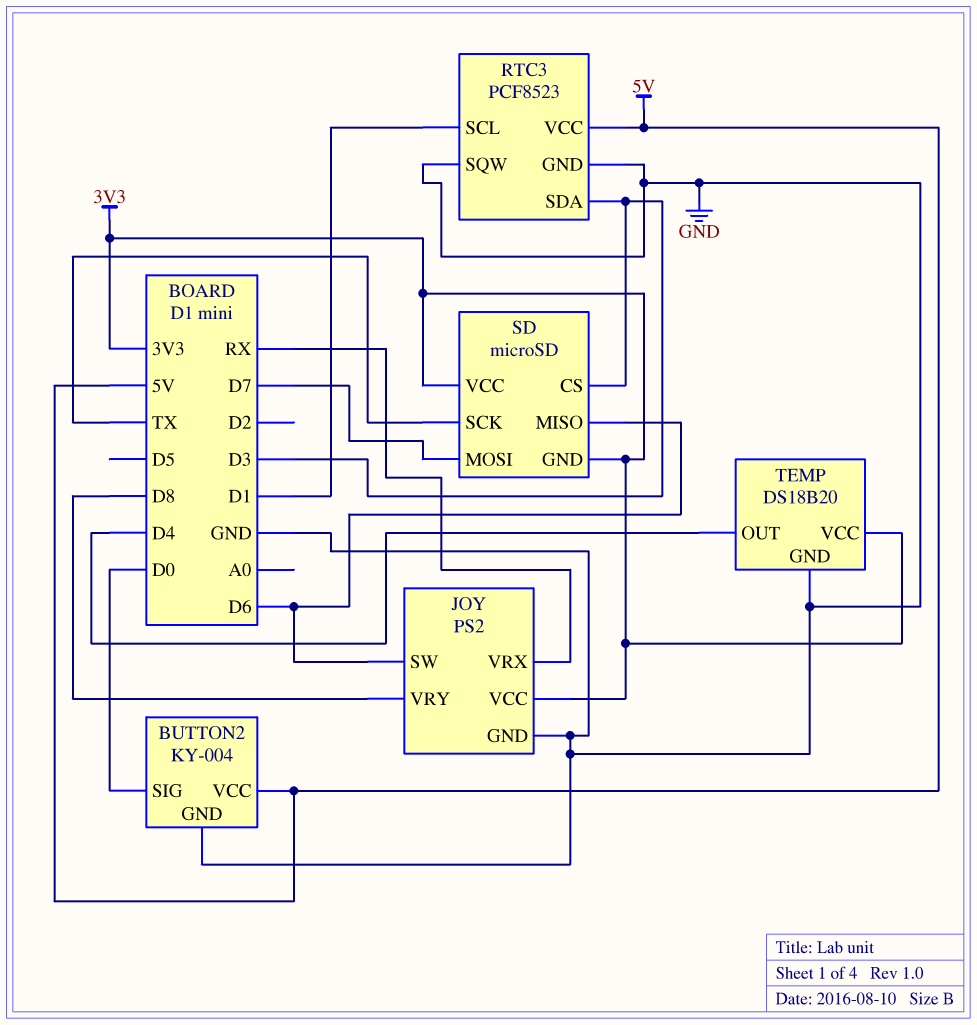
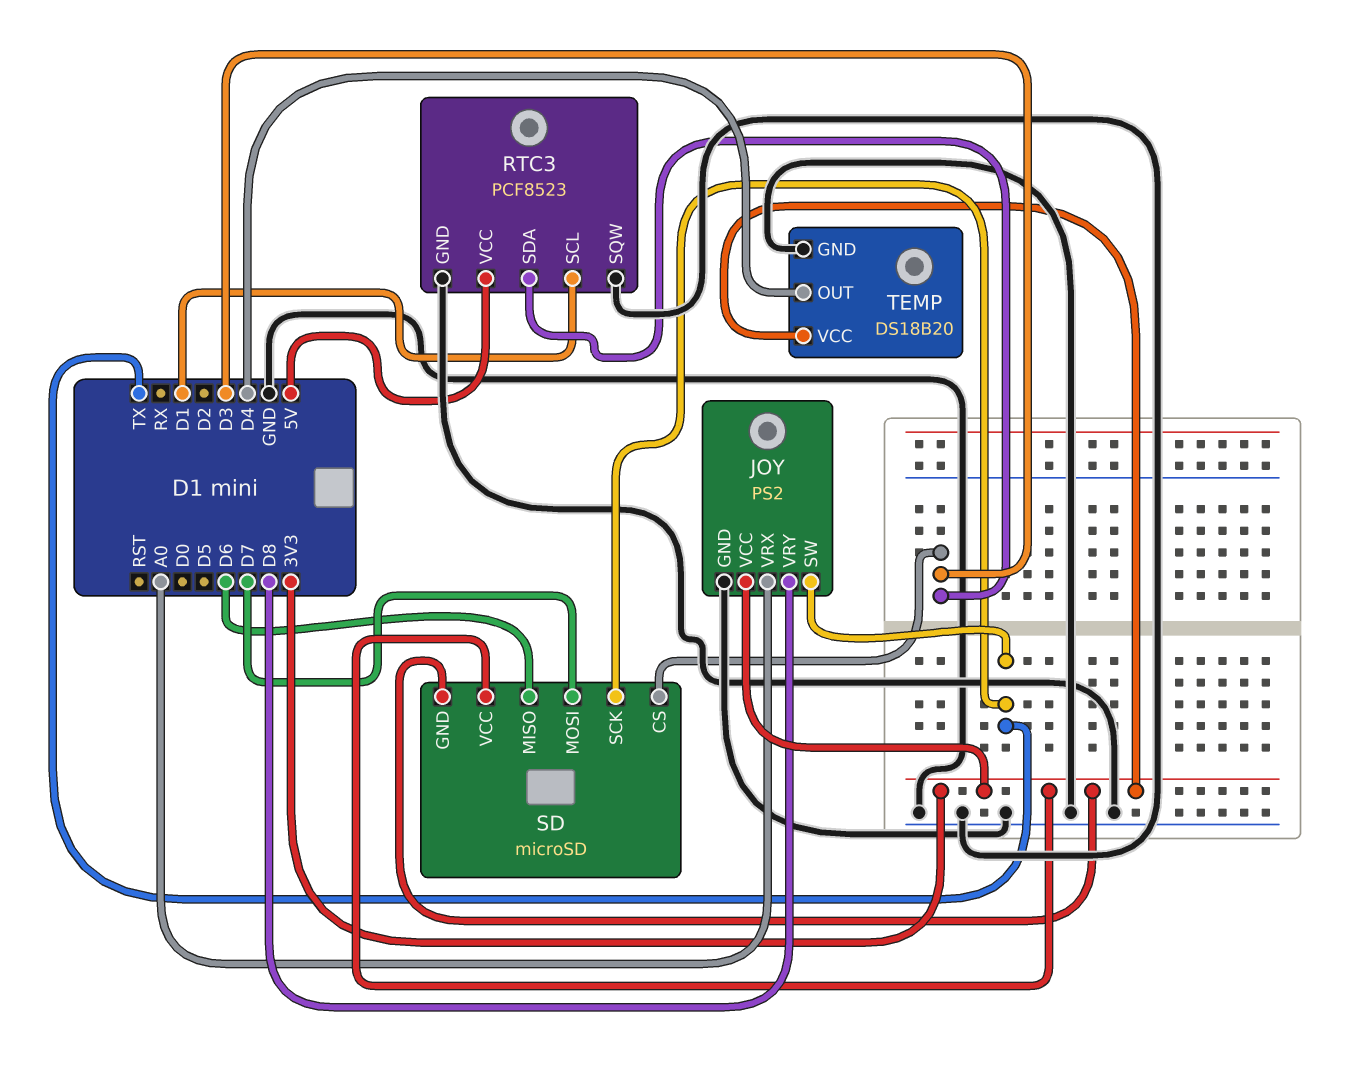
BUTTON2: KY-004 -> none
BUTTON2 pin GND: GND -> none
BUTTON2 pin SIG: D0 -> none
BUTTON2 pin VCC: 5V -> none
JOY pin SW: D6 -> TX
JOY pin VRX: RX -> A0

